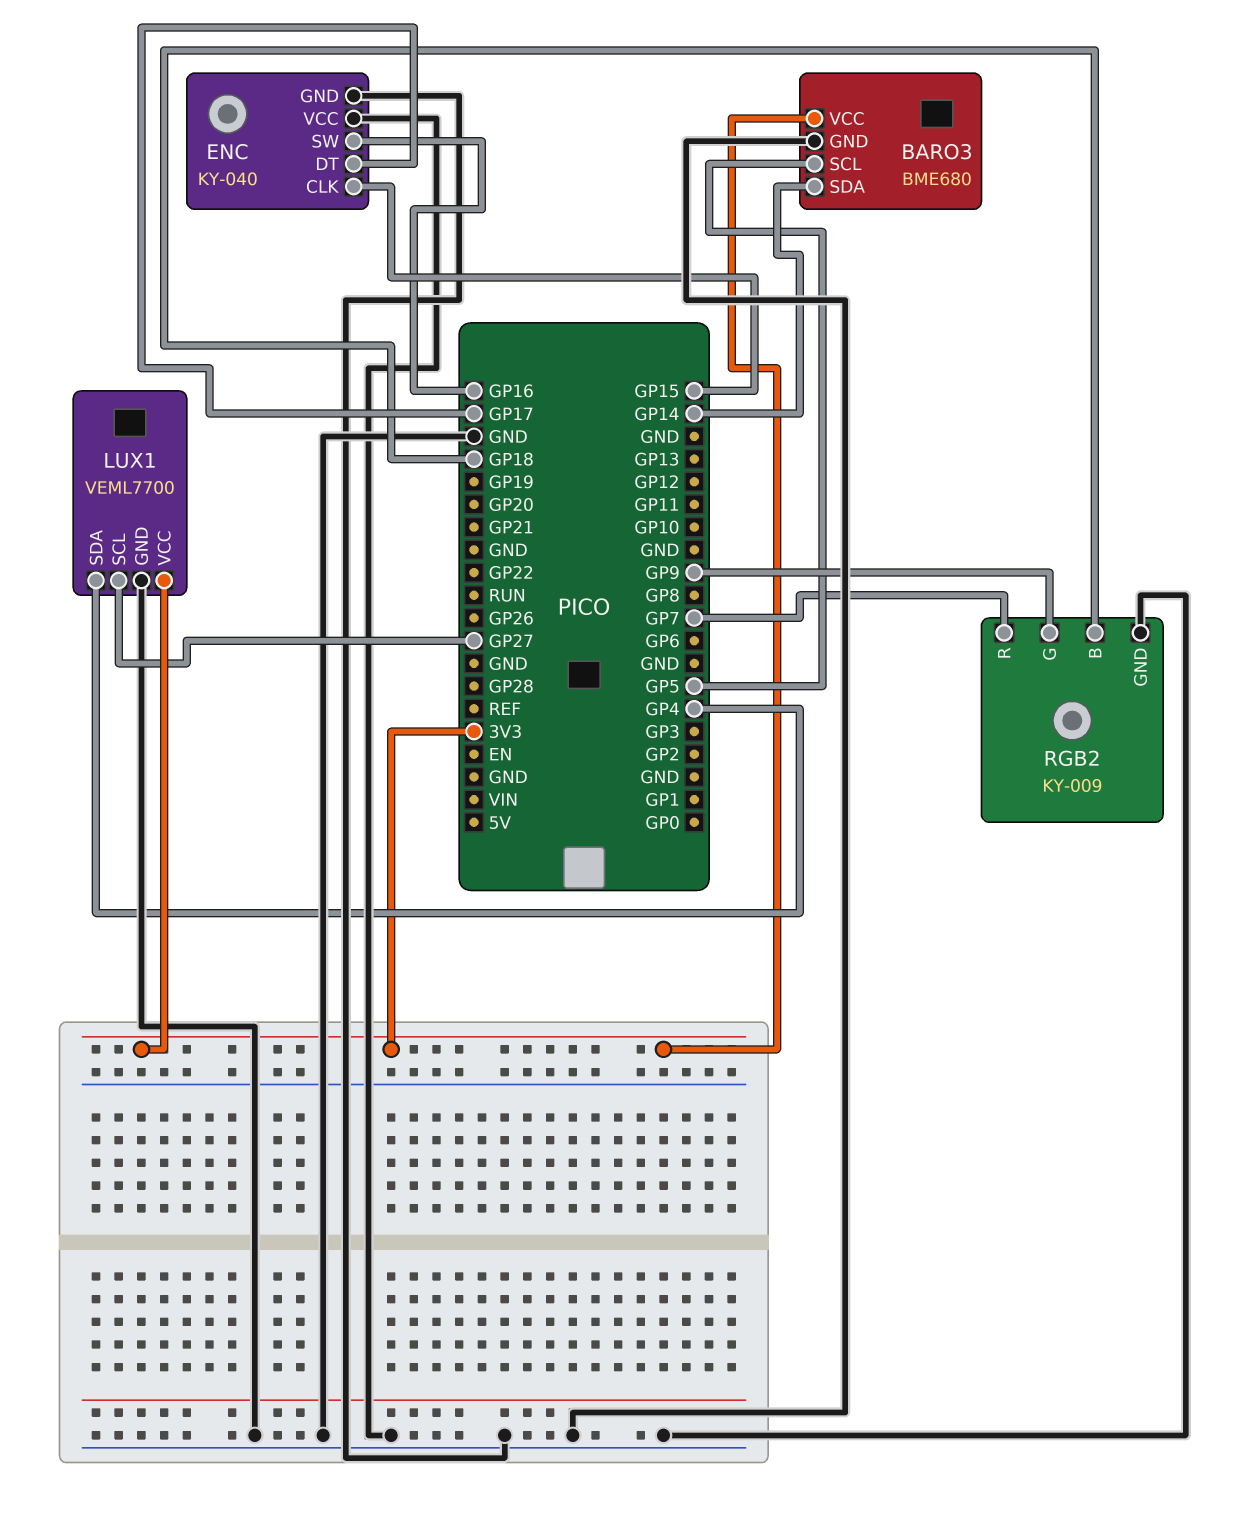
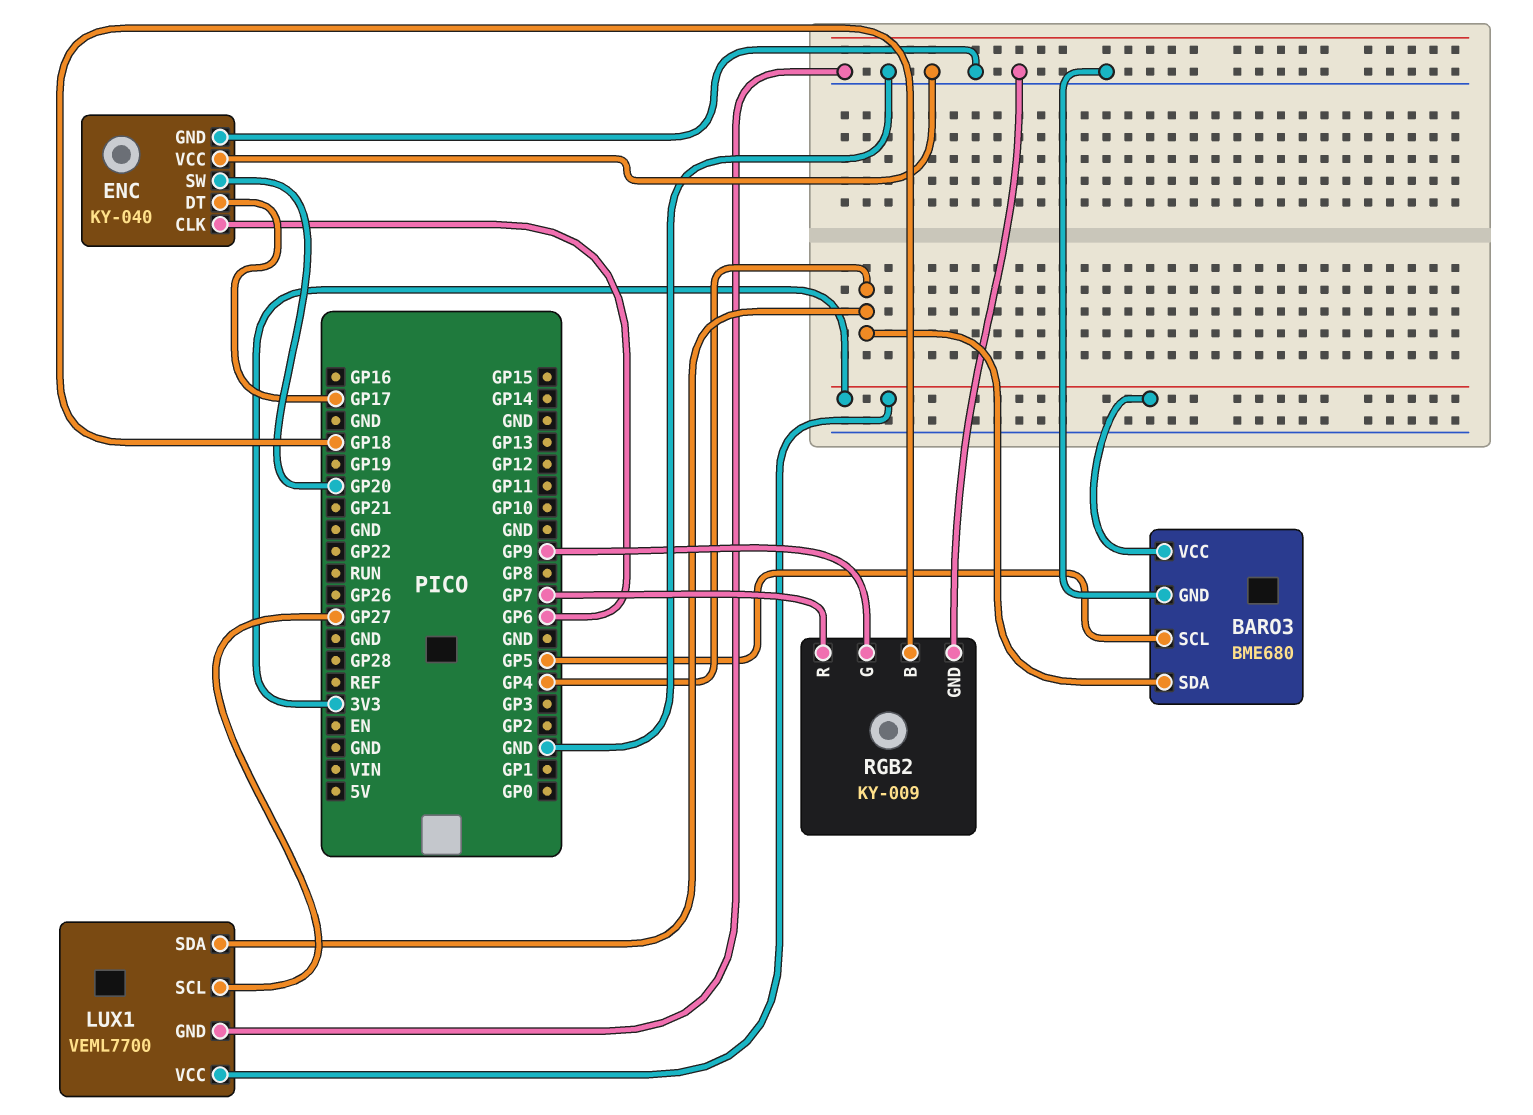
BARO3 pin SDA: GP14 -> GP4
ENC pin CLK: GP15 -> GP6
ENC pin SW: GP16 -> GP20

